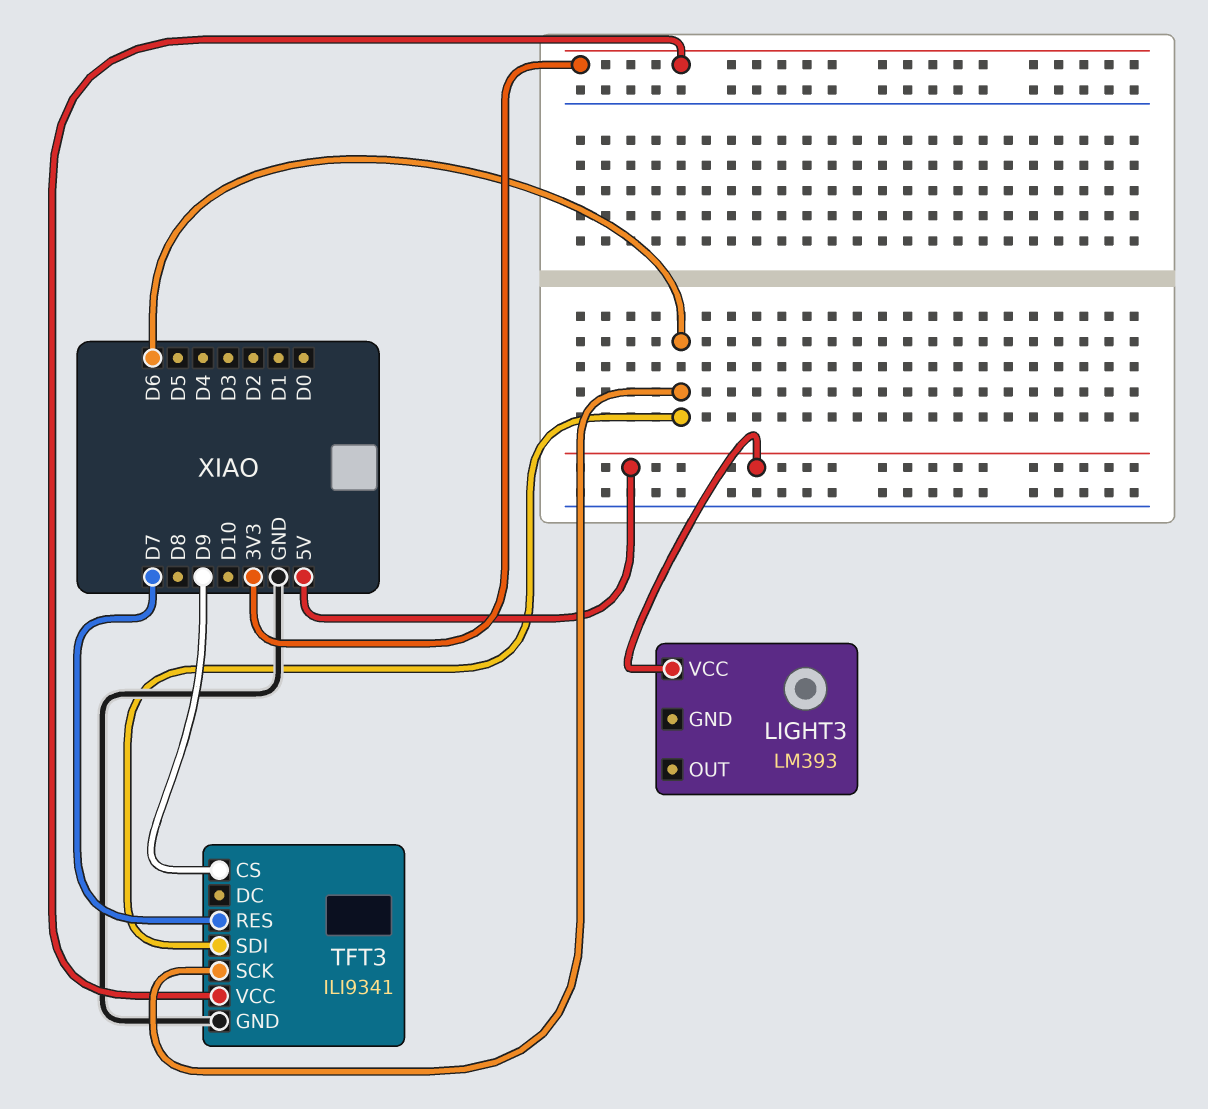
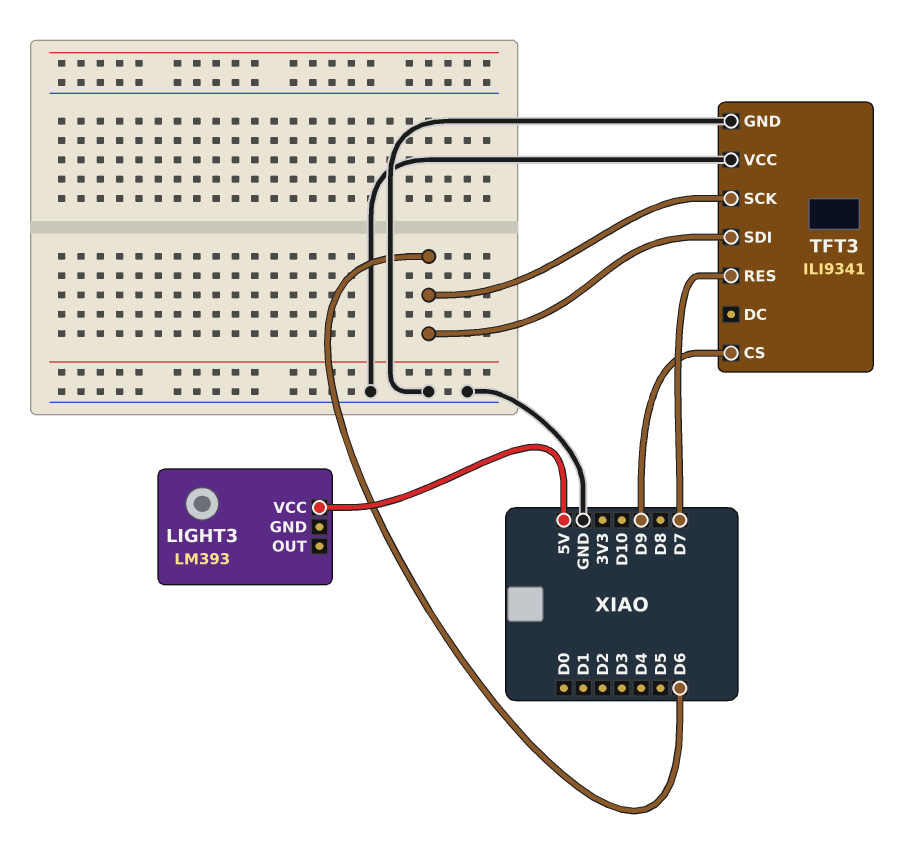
TFT3 pin VCC: 3V3 -> GND

